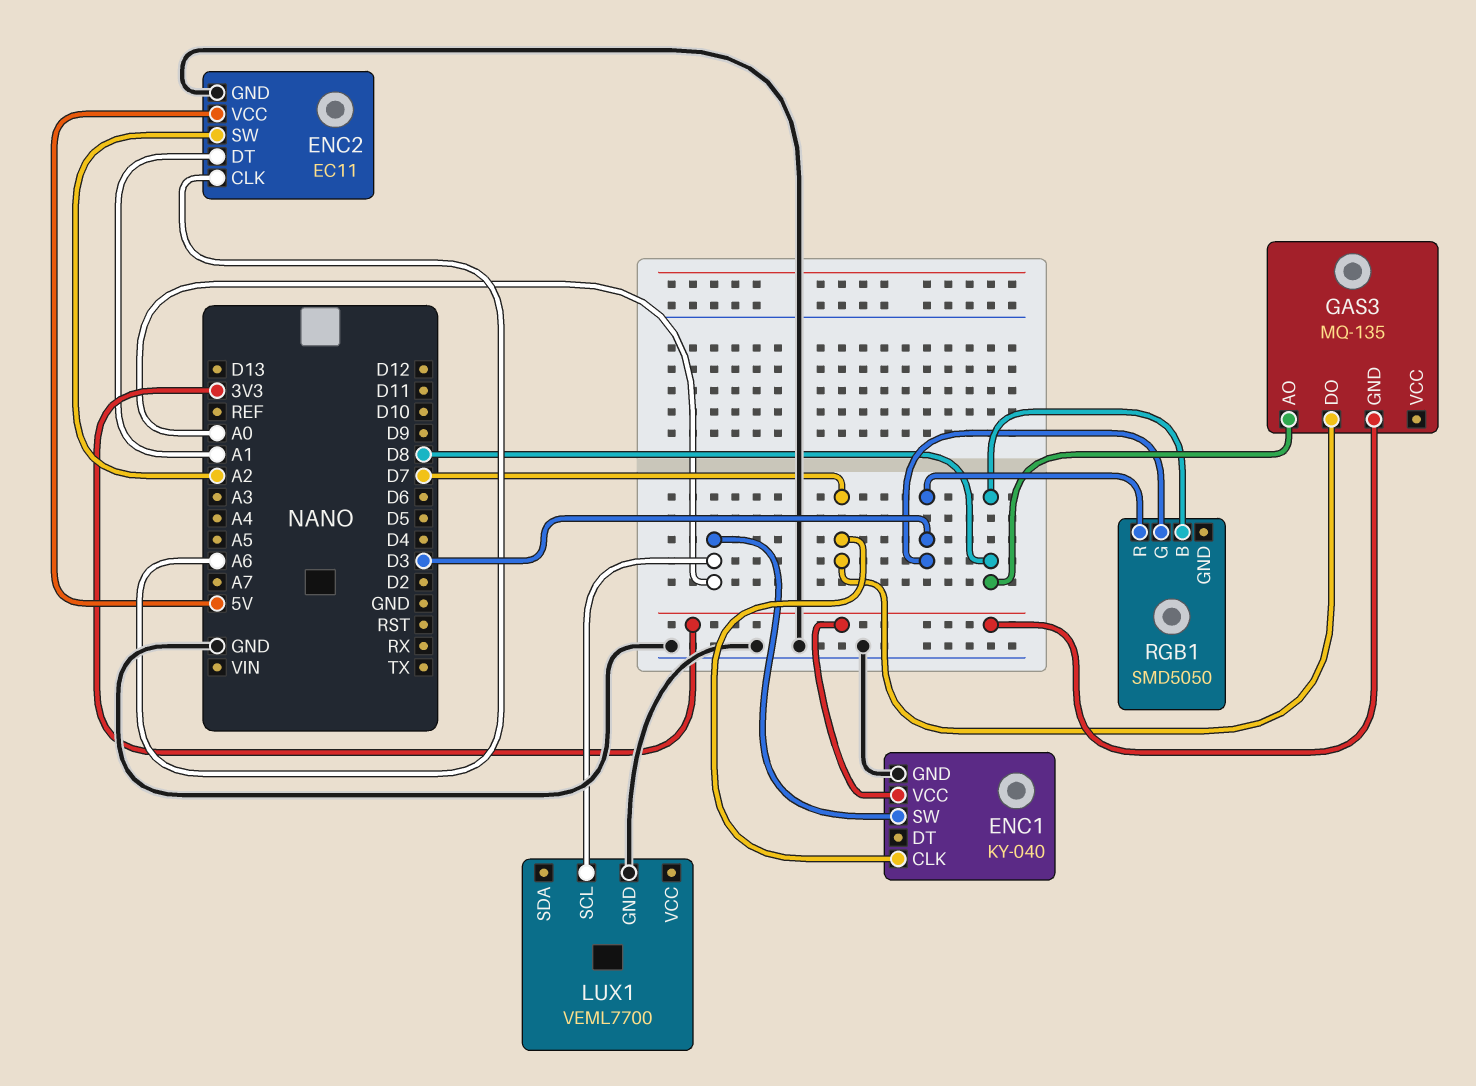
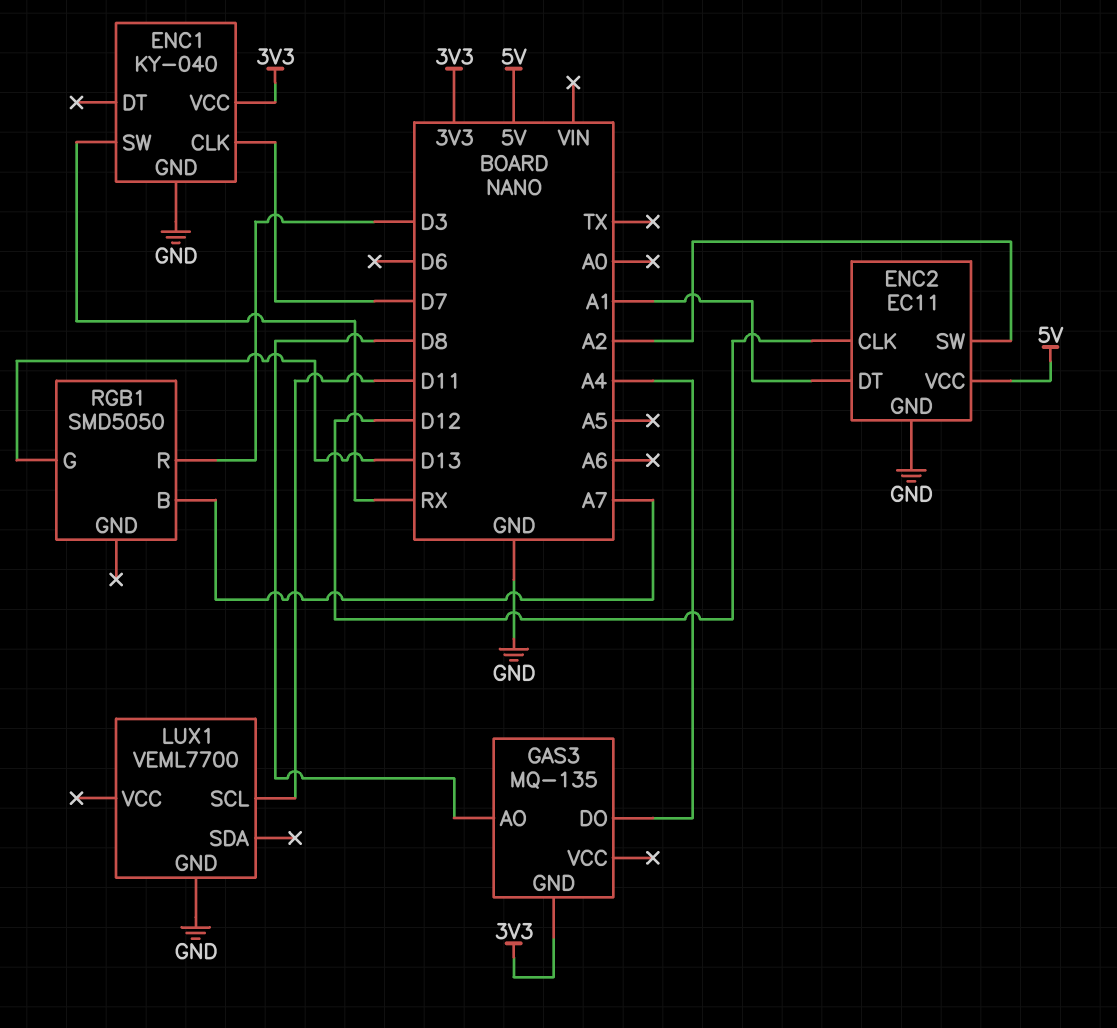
ENC1 pin SW: A0 -> RX
ENC2 pin CLK: A6 -> D12
GAS3 pin DO: D7 -> A4
LUX1 pin SCL: A0 -> D11
RGB1 pin B: D8 -> A7
RGB1 pin G: D3 -> D13

